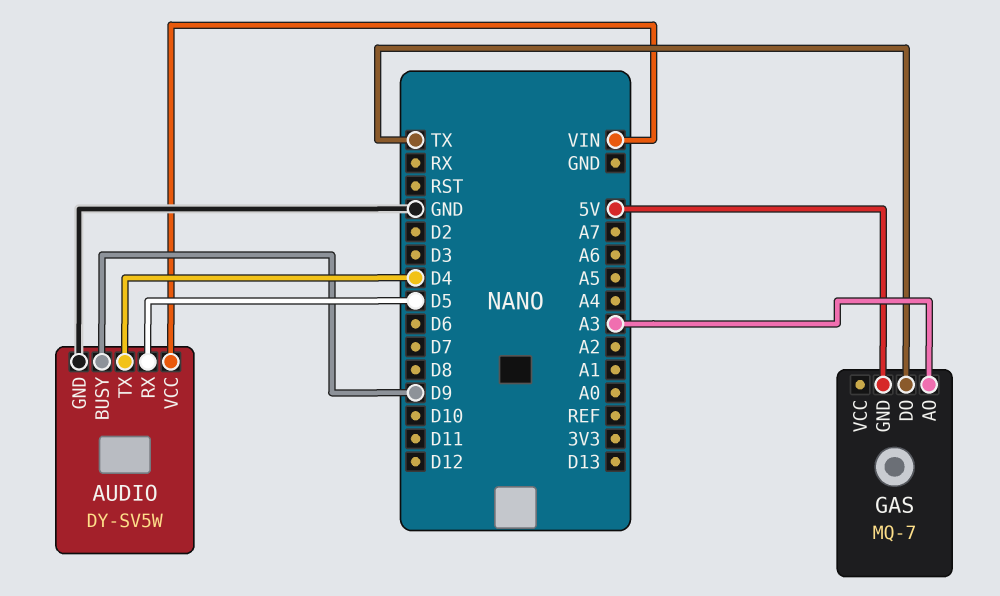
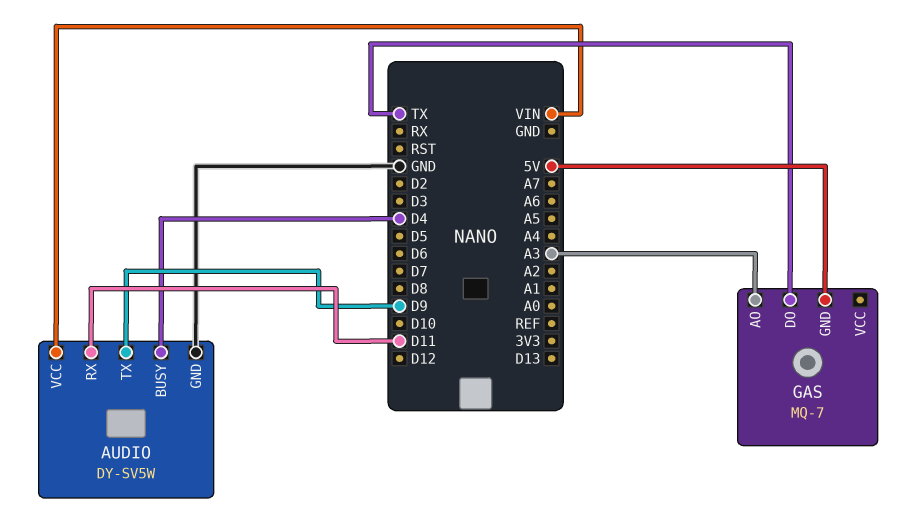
AUDIO pin BUSY: D9 -> D4
AUDIO pin RX: D5 -> D11
AUDIO pin TX: D4 -> D9

